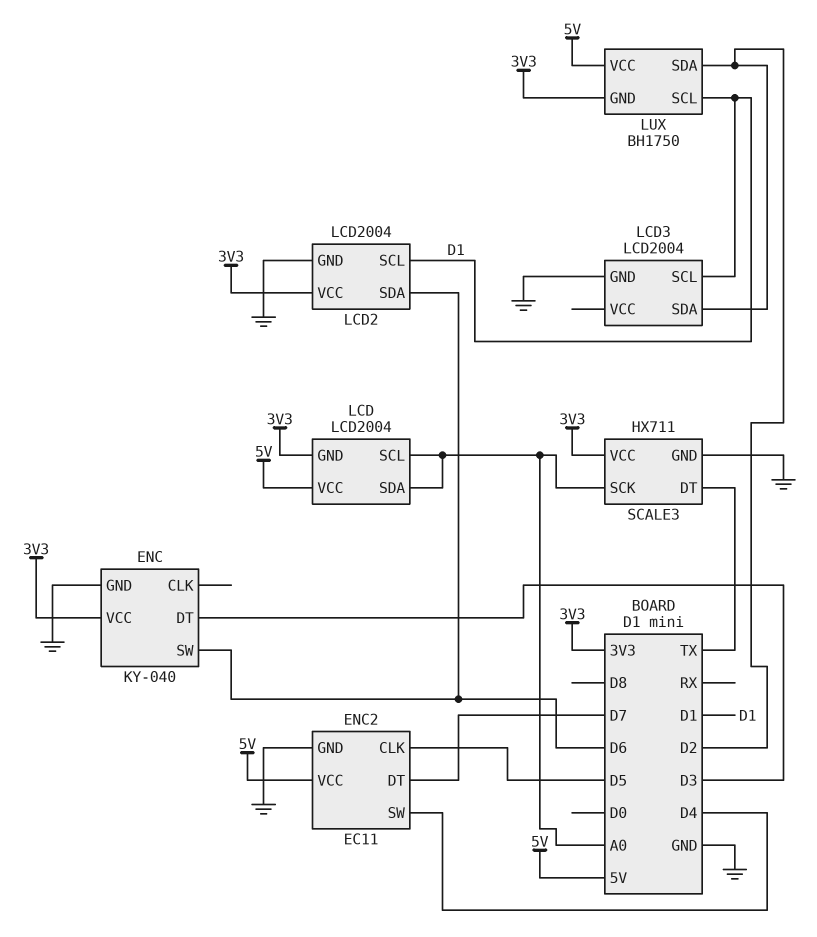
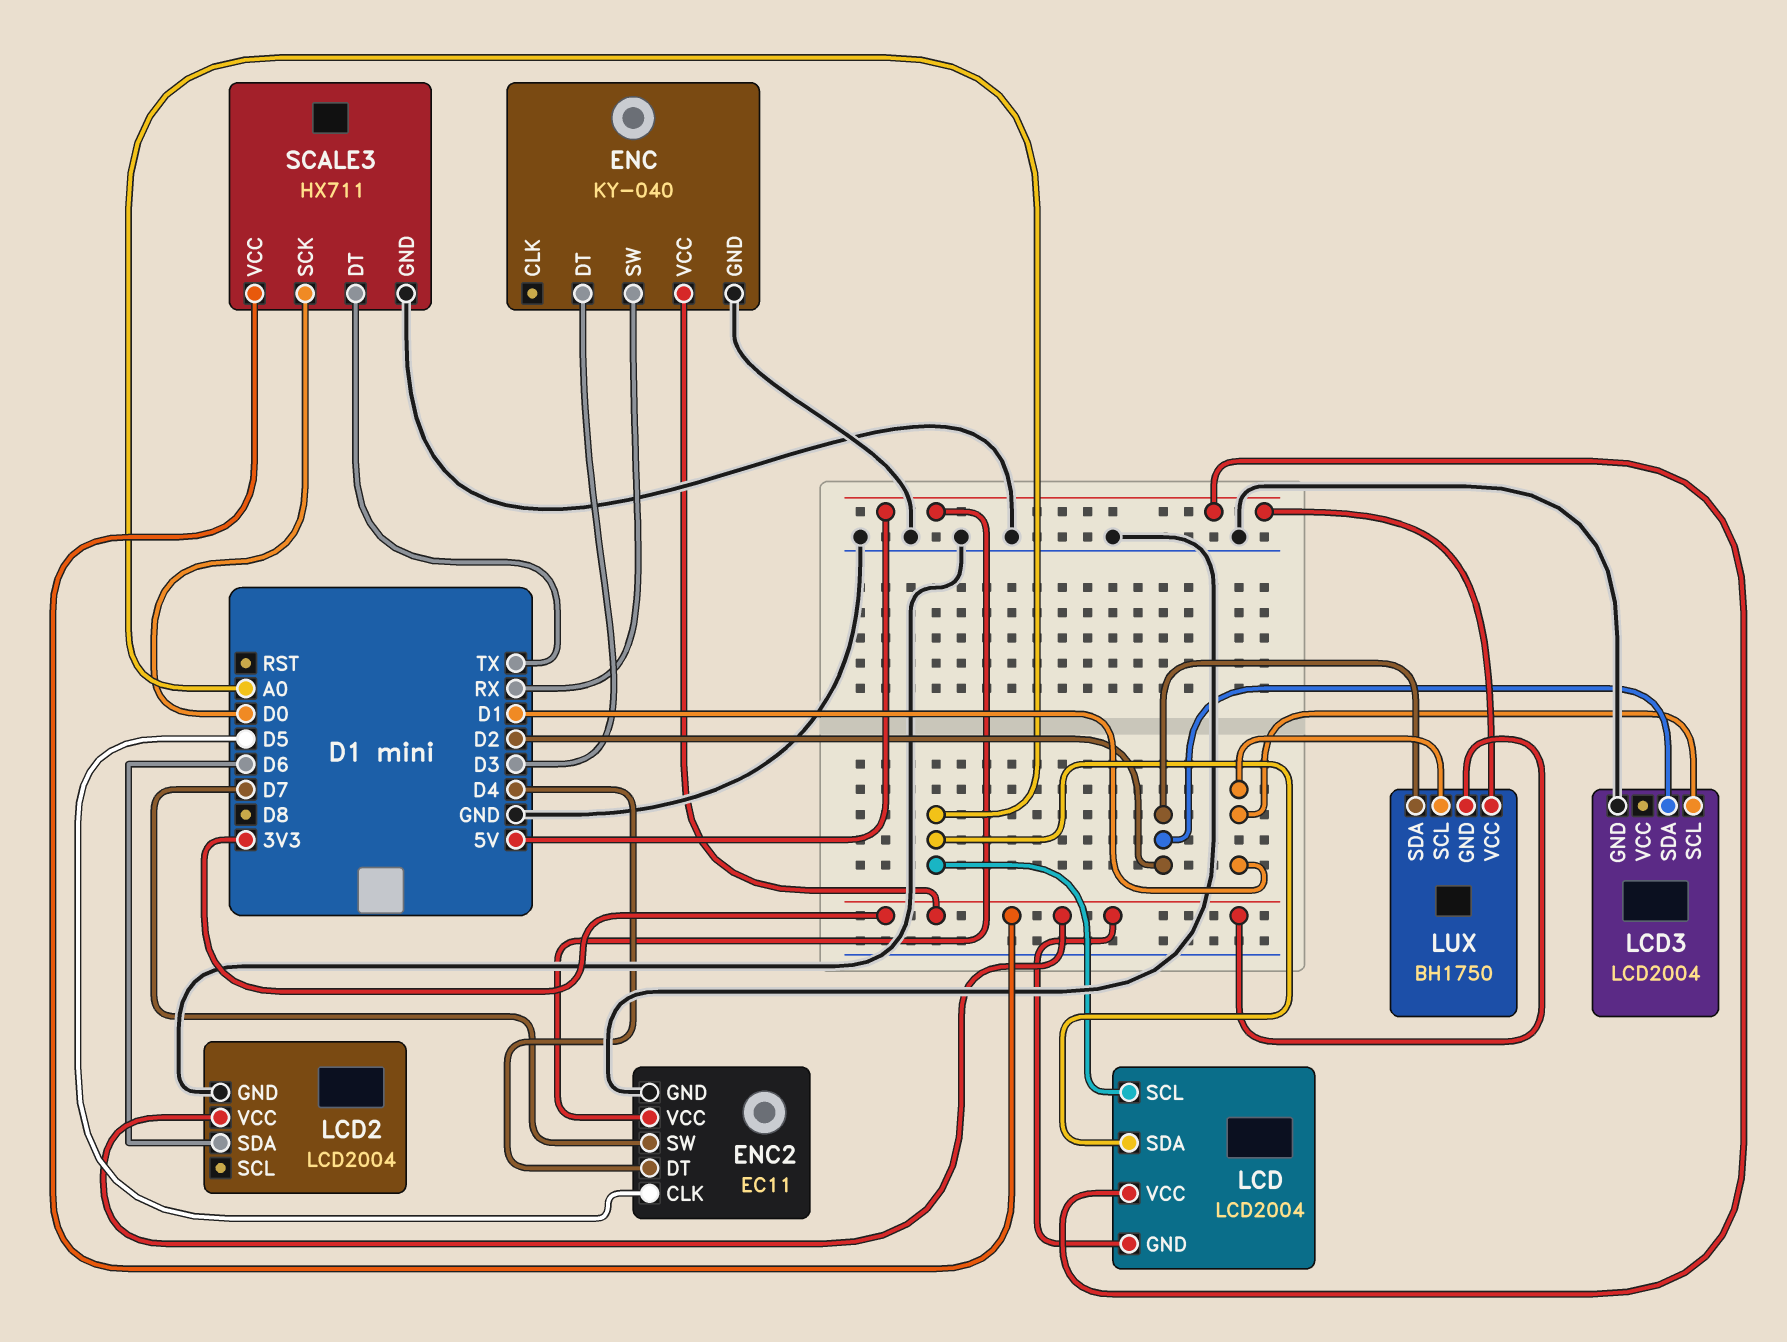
ENC pin SW: D6 -> RX
ENC2 pin DT: D7 -> D4
ENC2 pin SW: D4 -> D7
LCD2 pin SCL: D1 -> none
SCALE3 pin SCK: A0 -> D0

